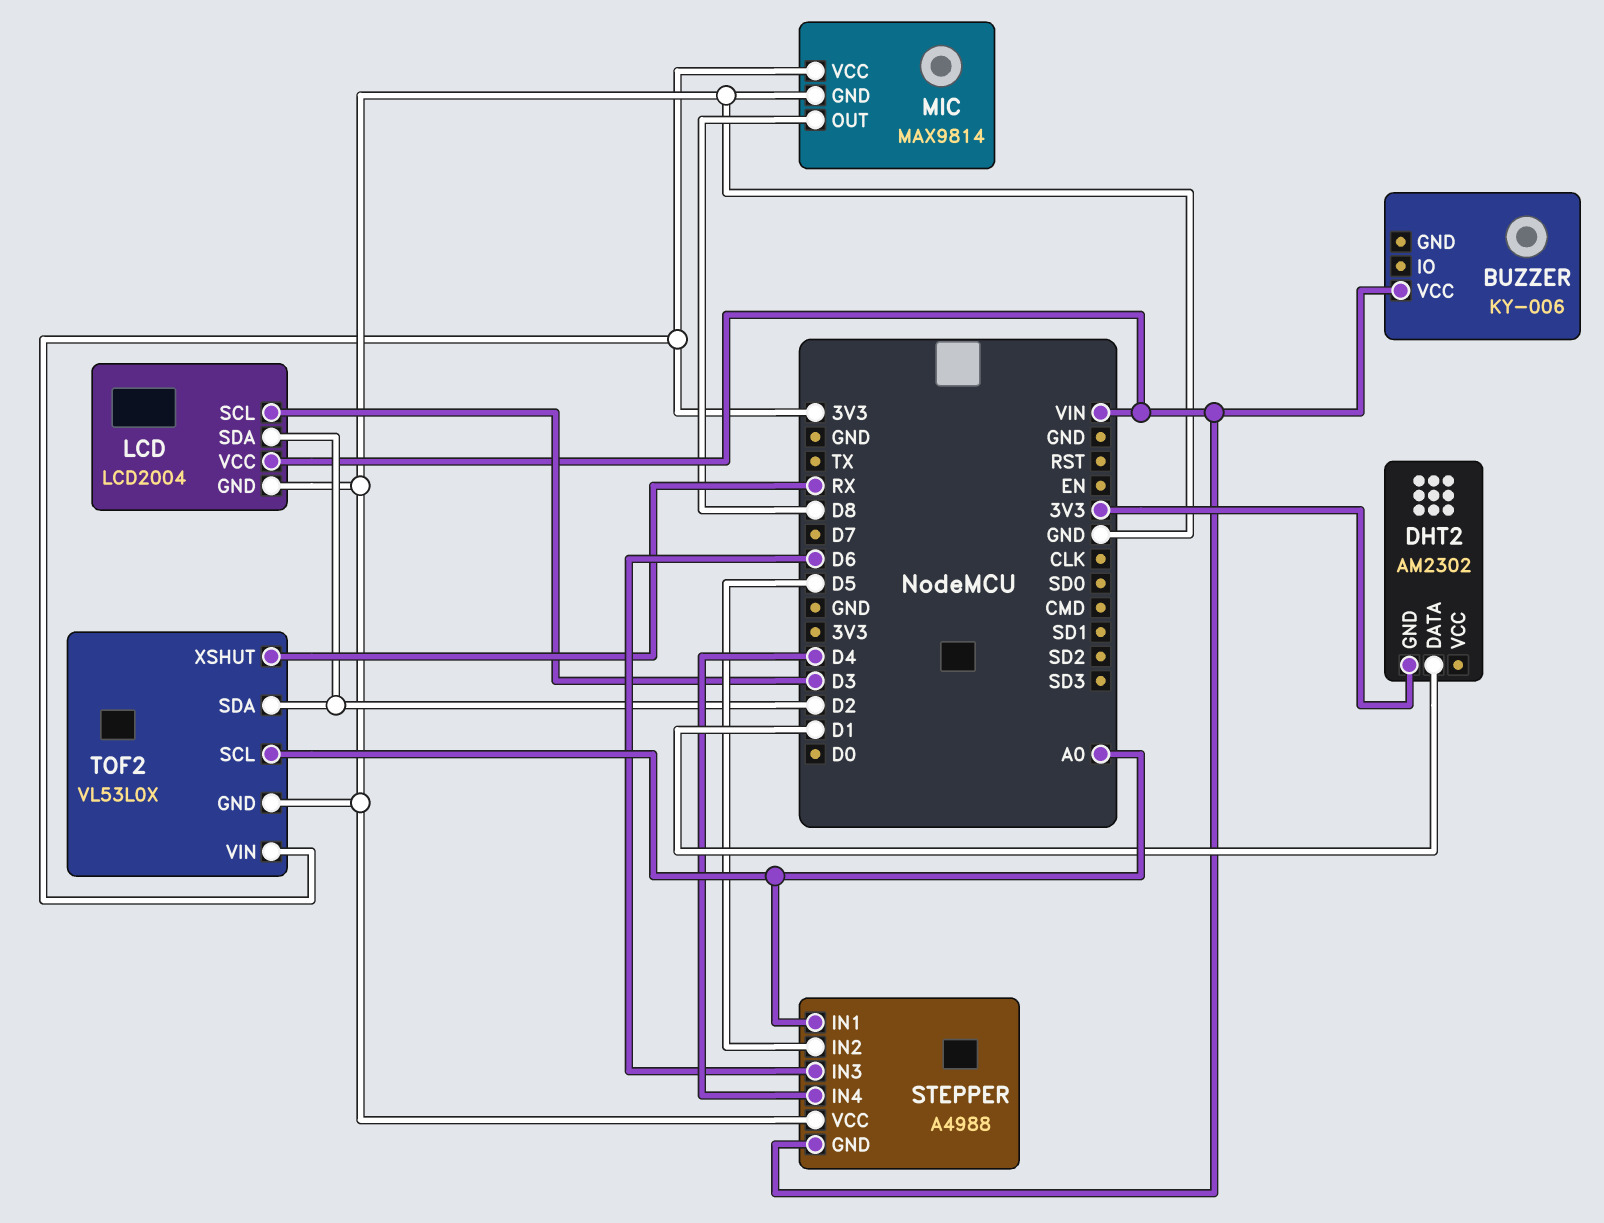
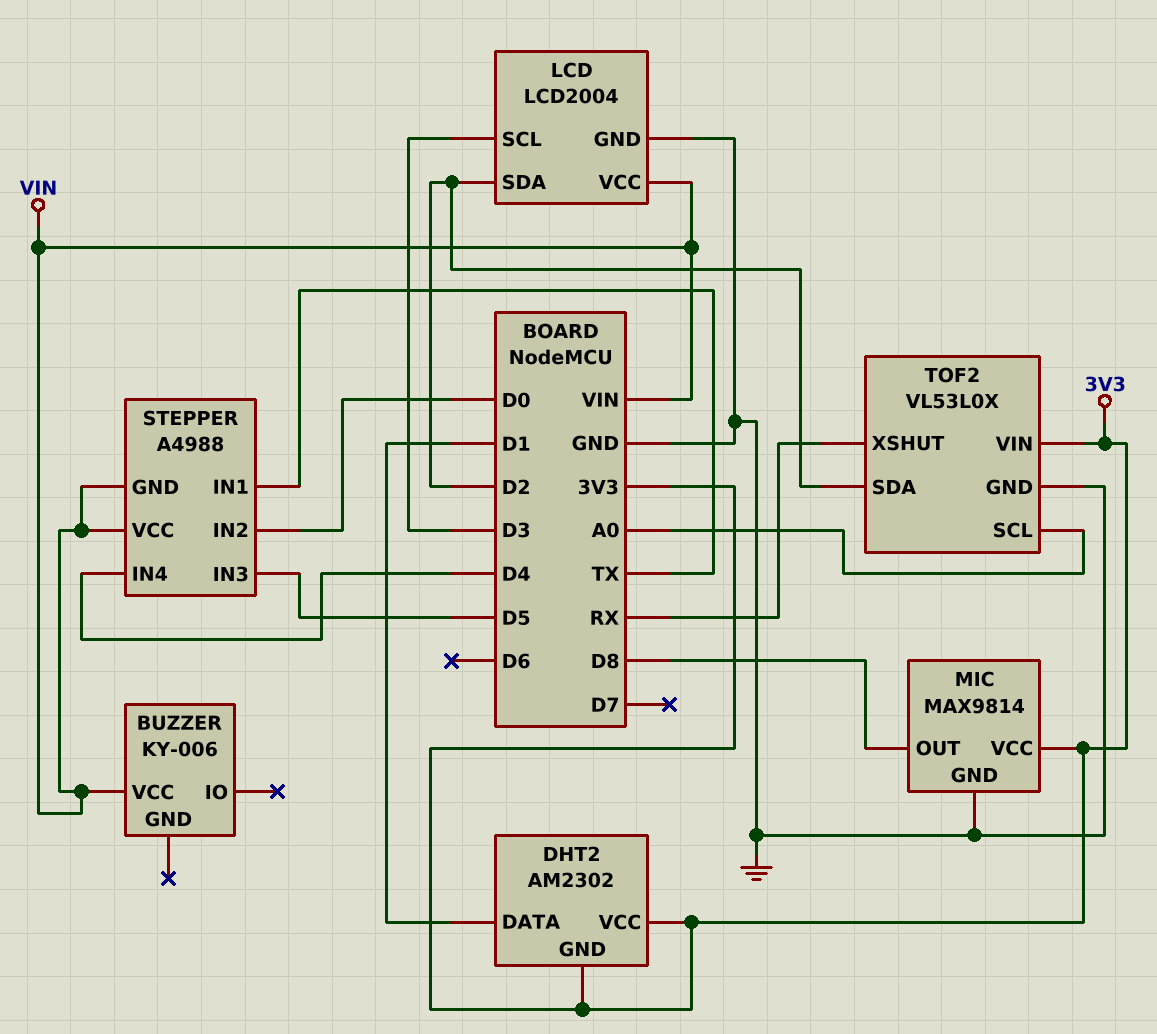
DHT2 pin VCC: none -> 3V3
STEPPER pin IN1: A0 -> TX
STEPPER pin IN2: D5 -> D0
STEPPER pin IN3: D6 -> D5
STEPPER pin VCC: GND -> VIN

